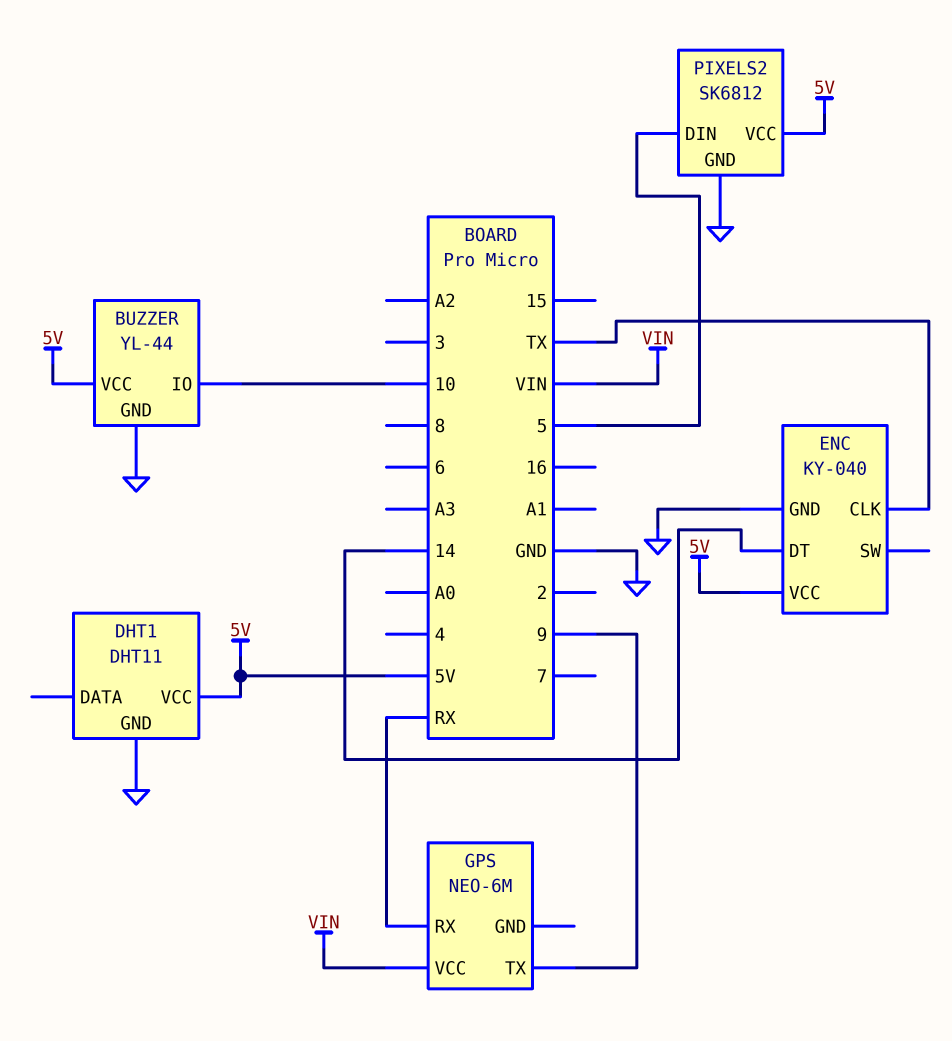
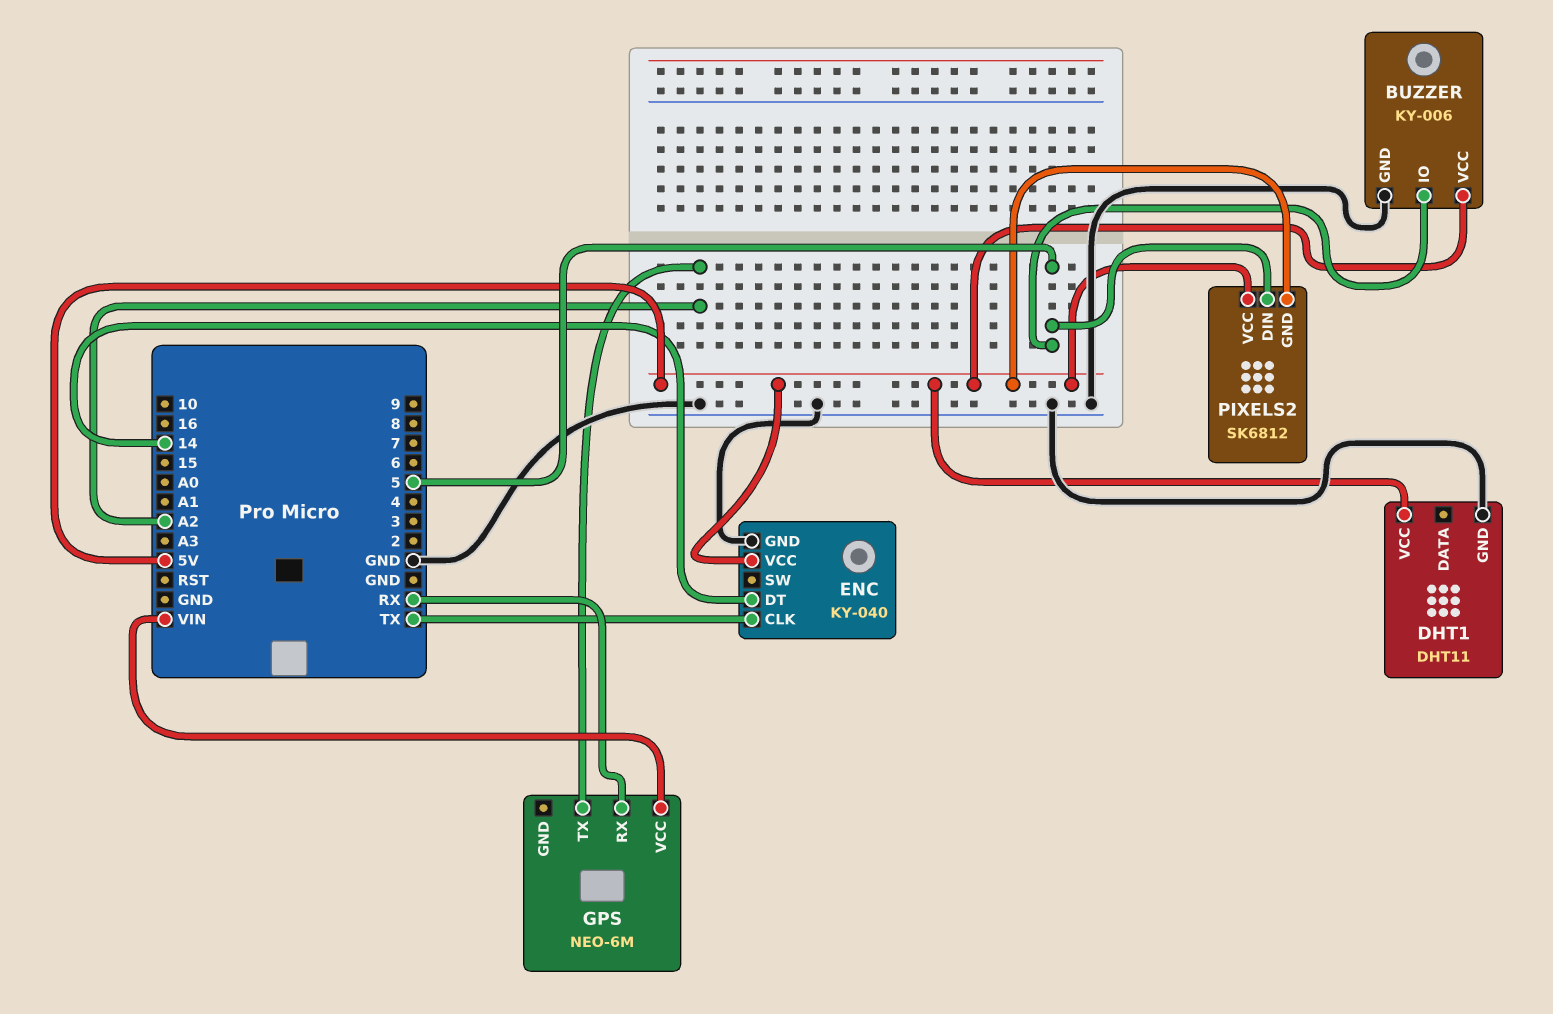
BUZZER: YL-44 -> KY-006
BUZZER pin IO: 10 -> 5
GPS pin TX: 9 -> A2
PIXELS2 pin GND: GND -> 5V

